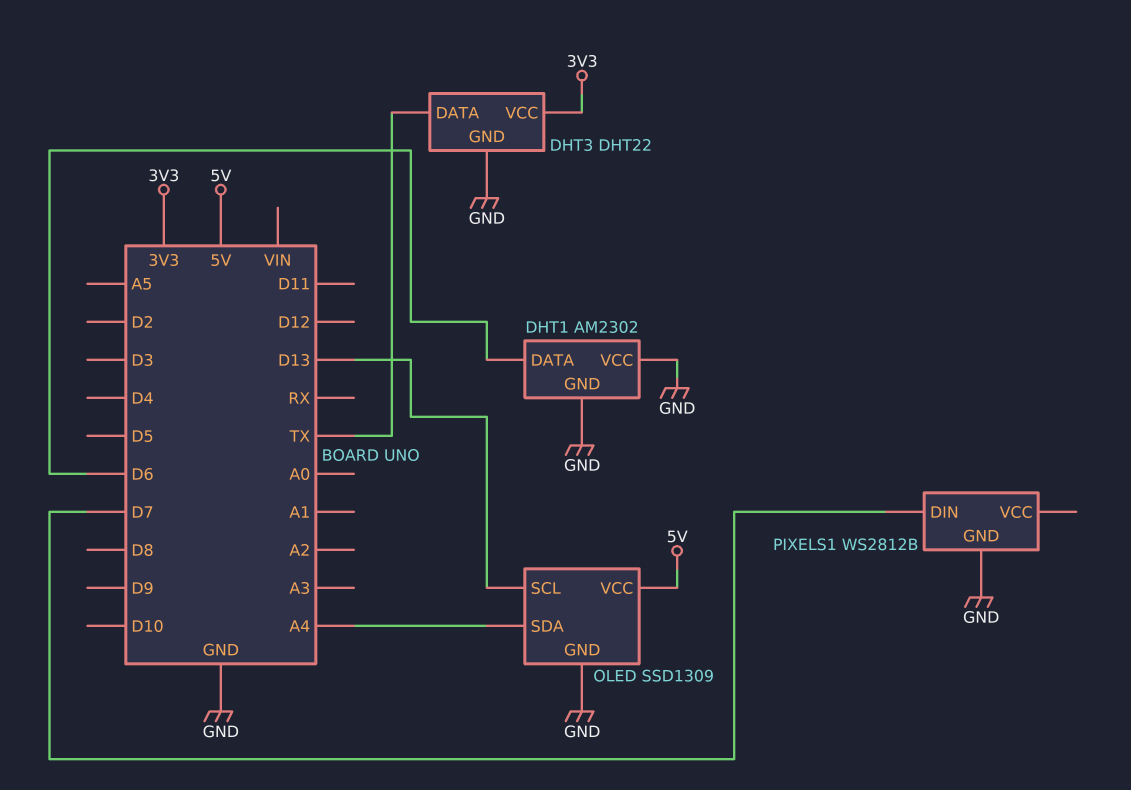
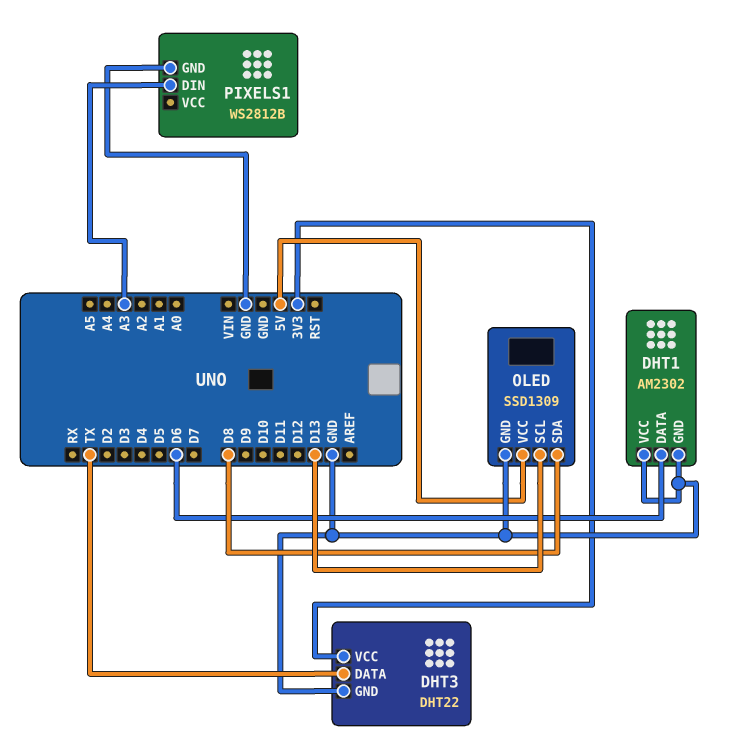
OLED pin SDA: A4 -> D8
PIXELS1 pin DIN: D7 -> A3

